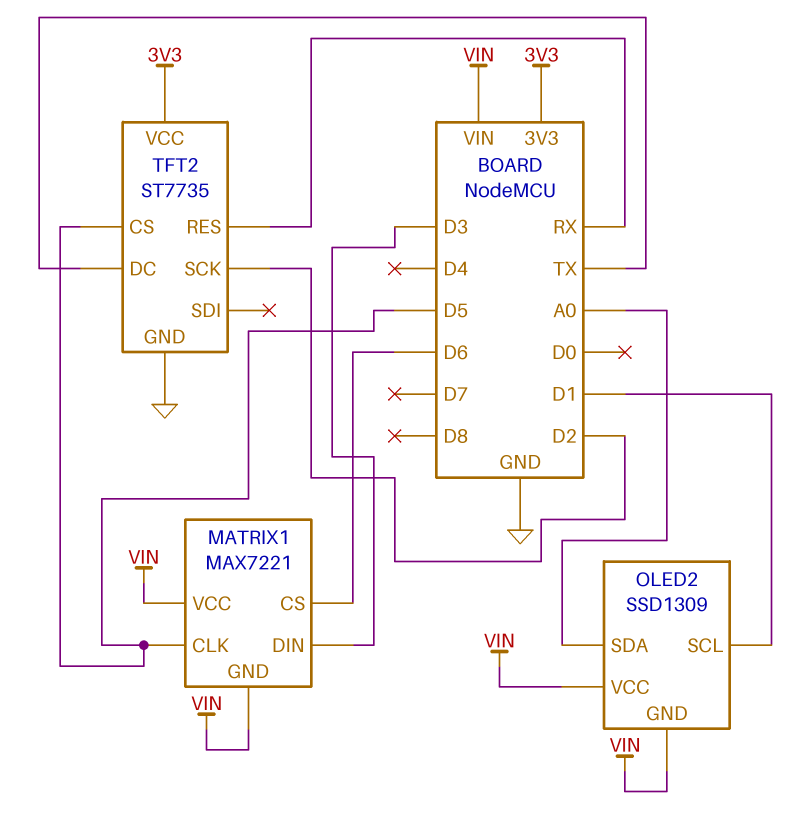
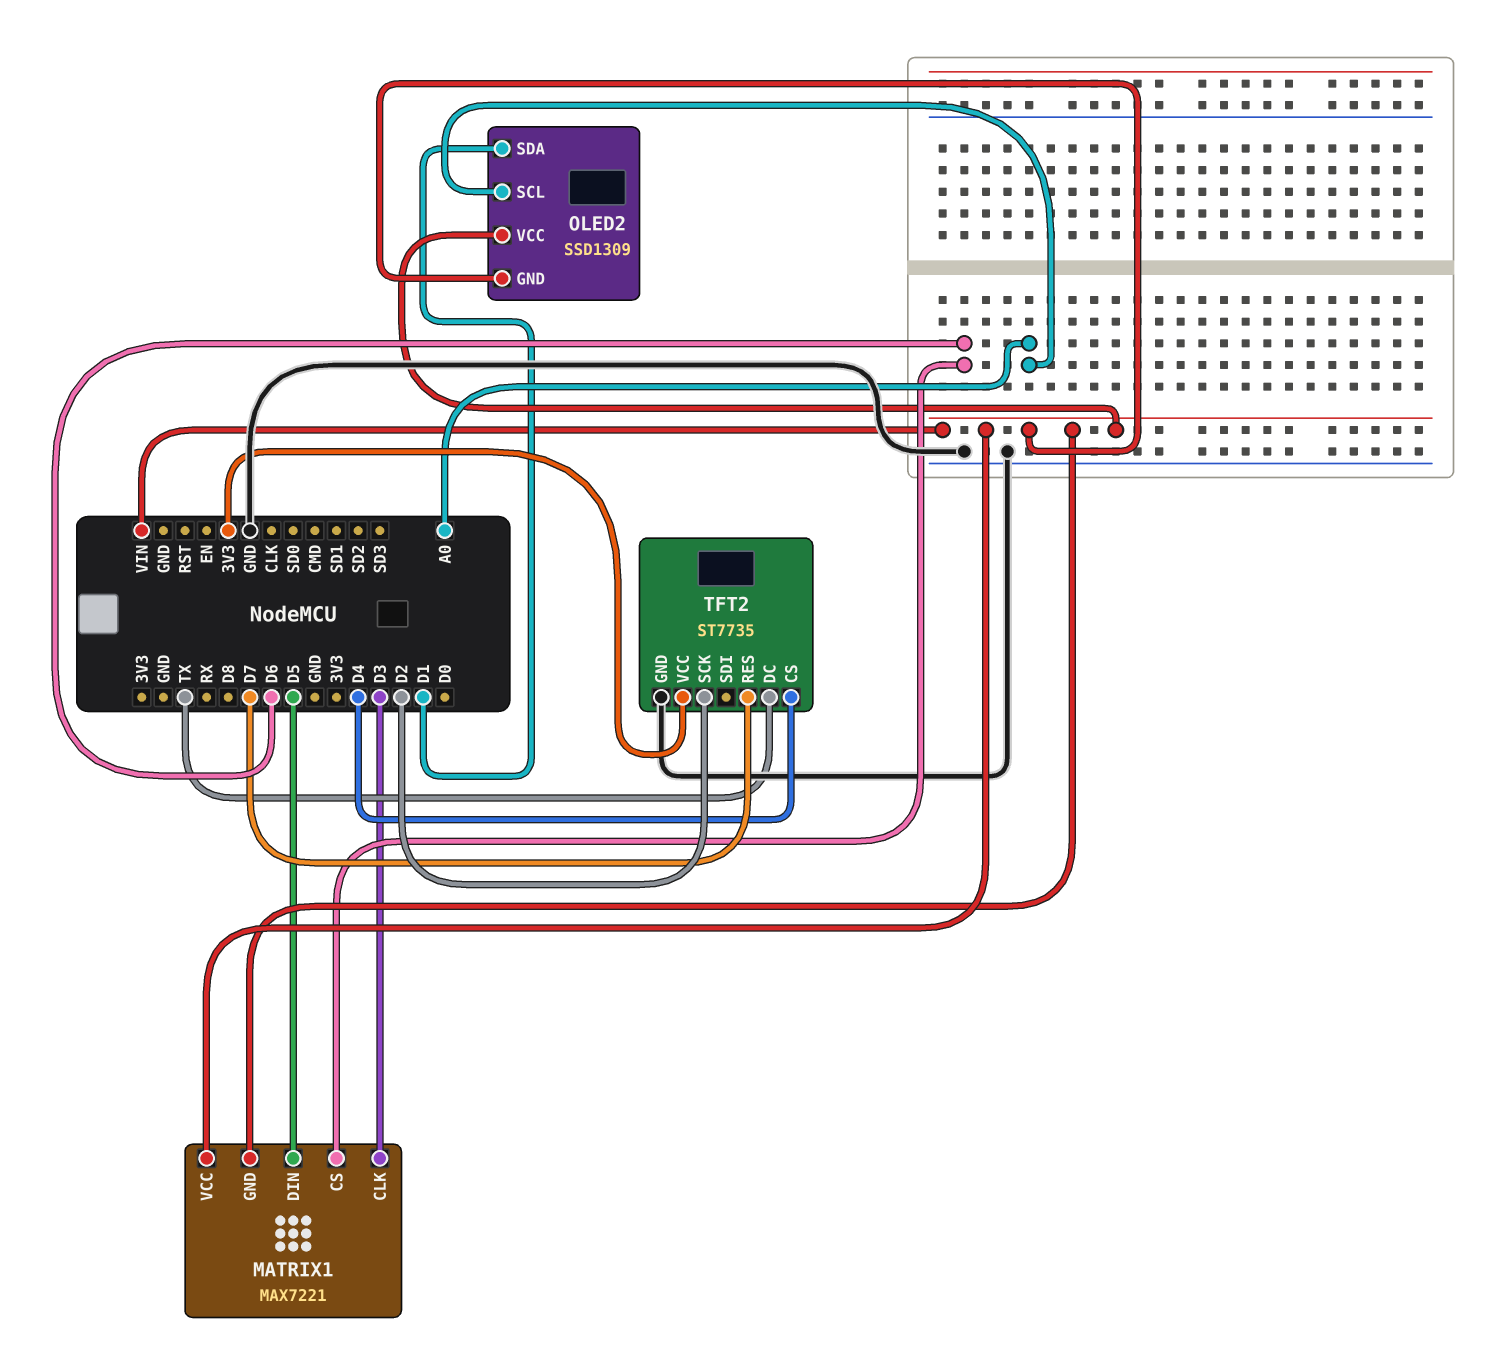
MATRIX1 pin CLK: D5 -> D3
MATRIX1 pin DIN: D3 -> D5
OLED2 pin SCL: D1 -> A0
OLED2 pin SDA: A0 -> D1
TFT2 pin CS: D5 -> D4
TFT2 pin RES: RX -> D7

